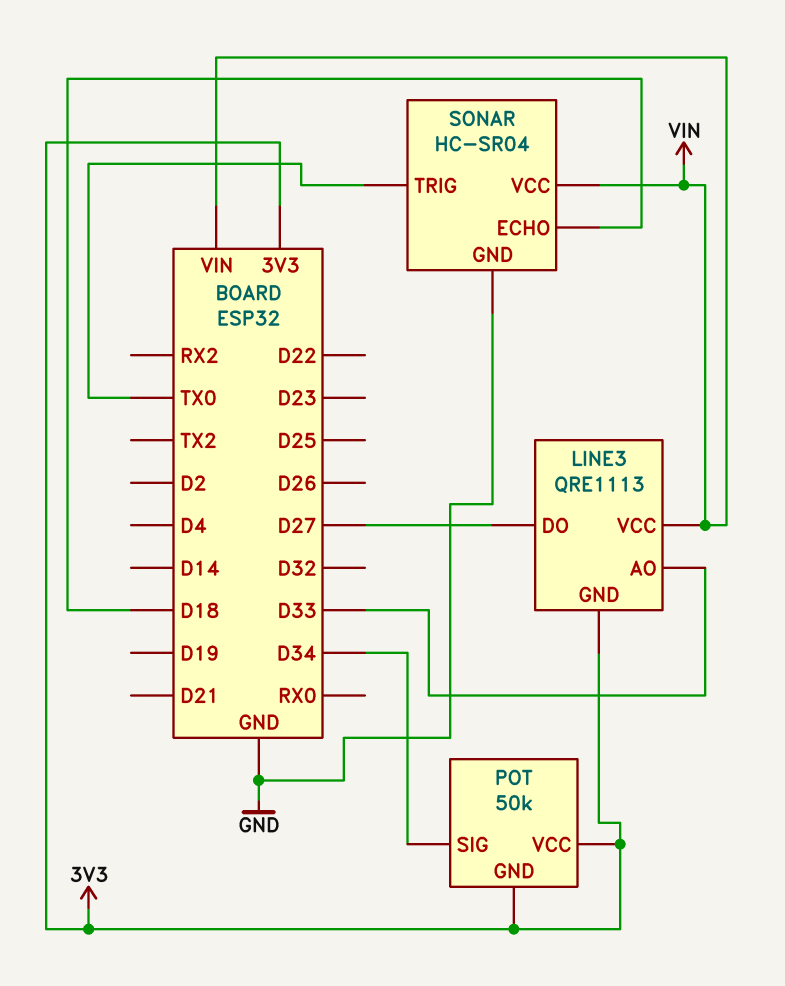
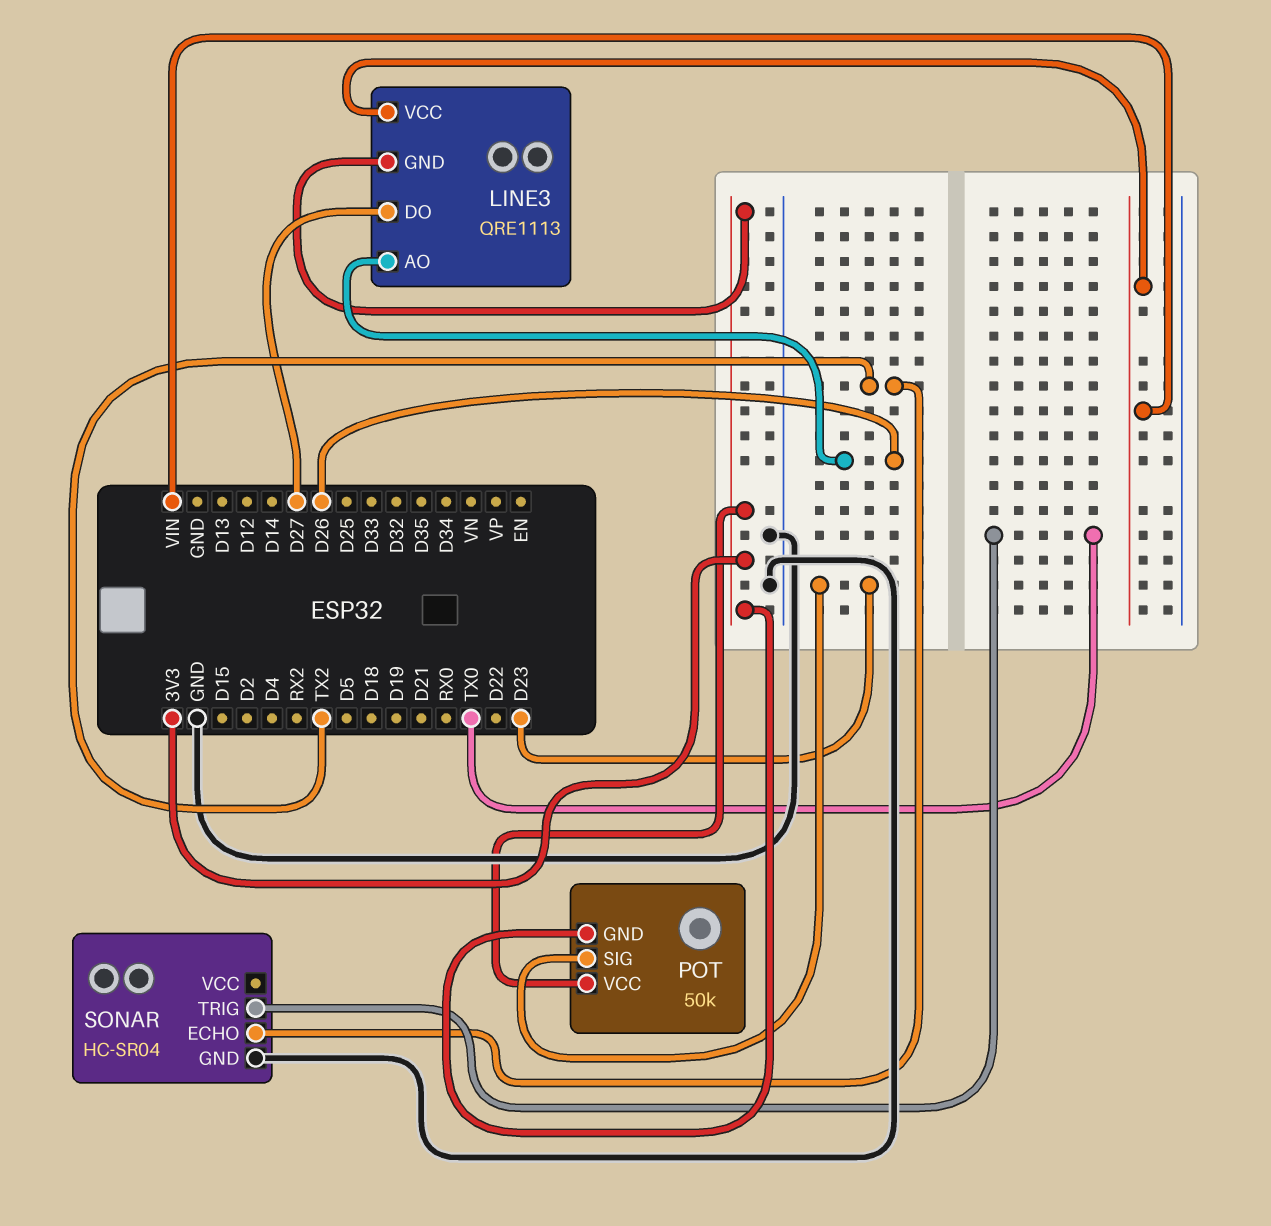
LINE3 pin AO: D33 -> D26
POT pin SIG: D34 -> D23
SONAR pin ECHO: D18 -> TX2
SONAR pin VCC: VIN -> none

